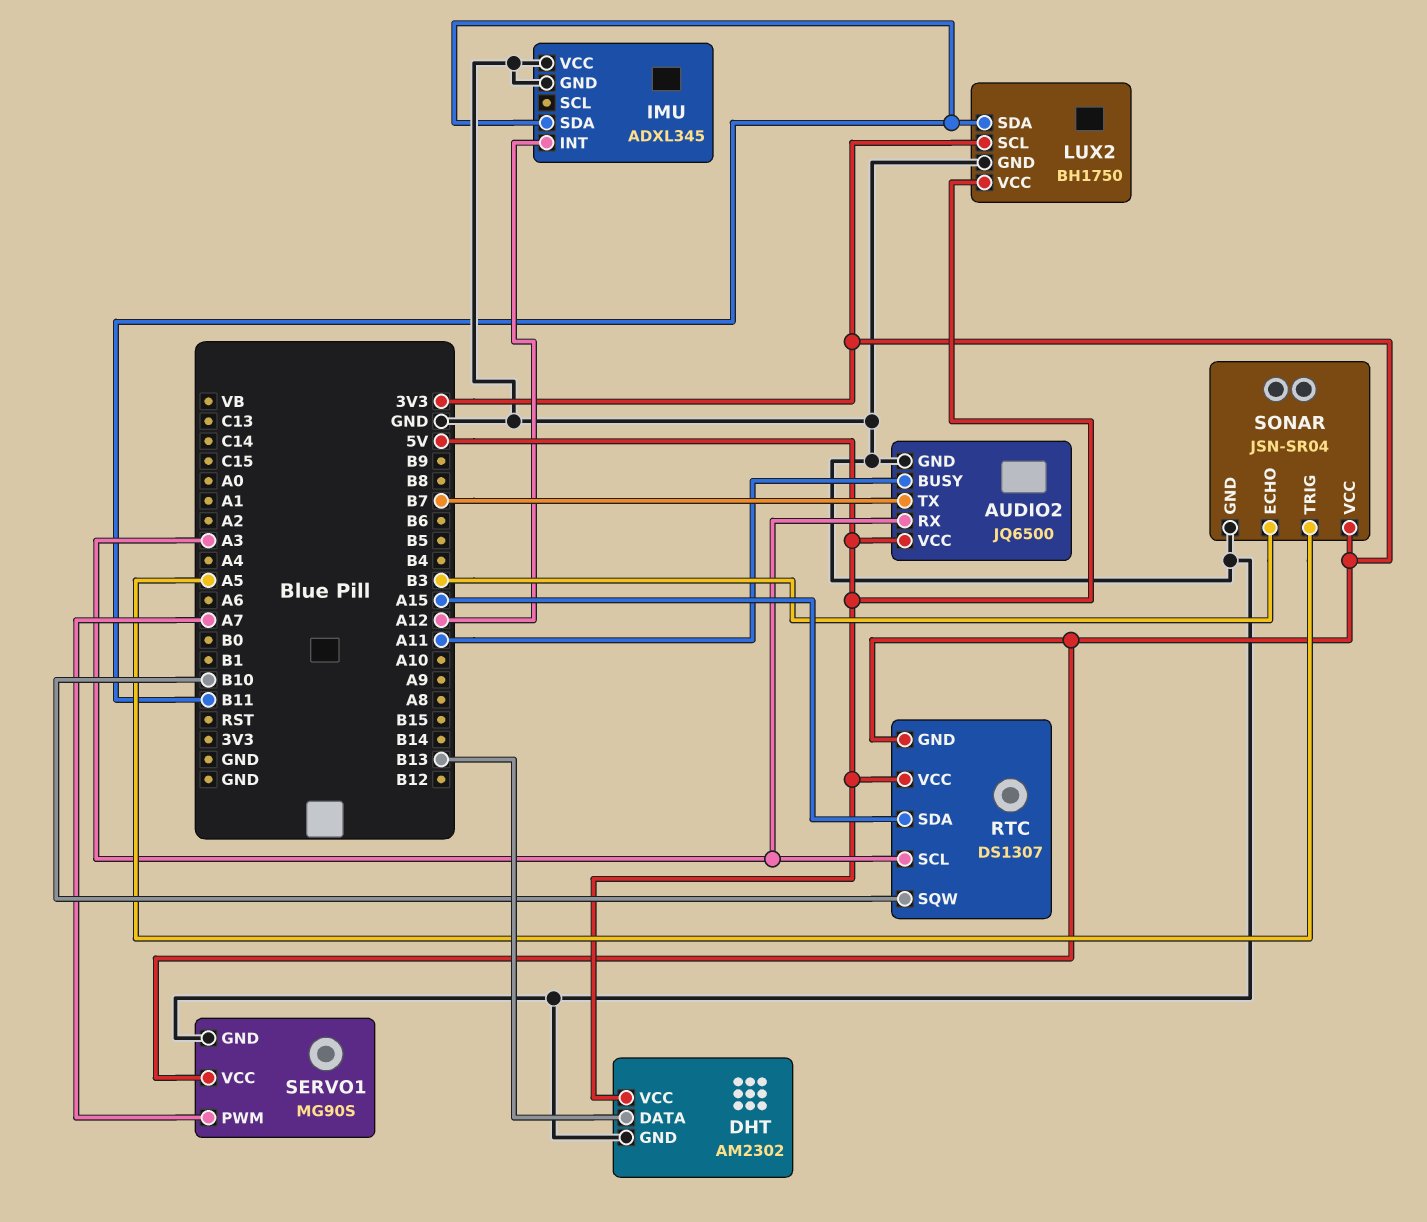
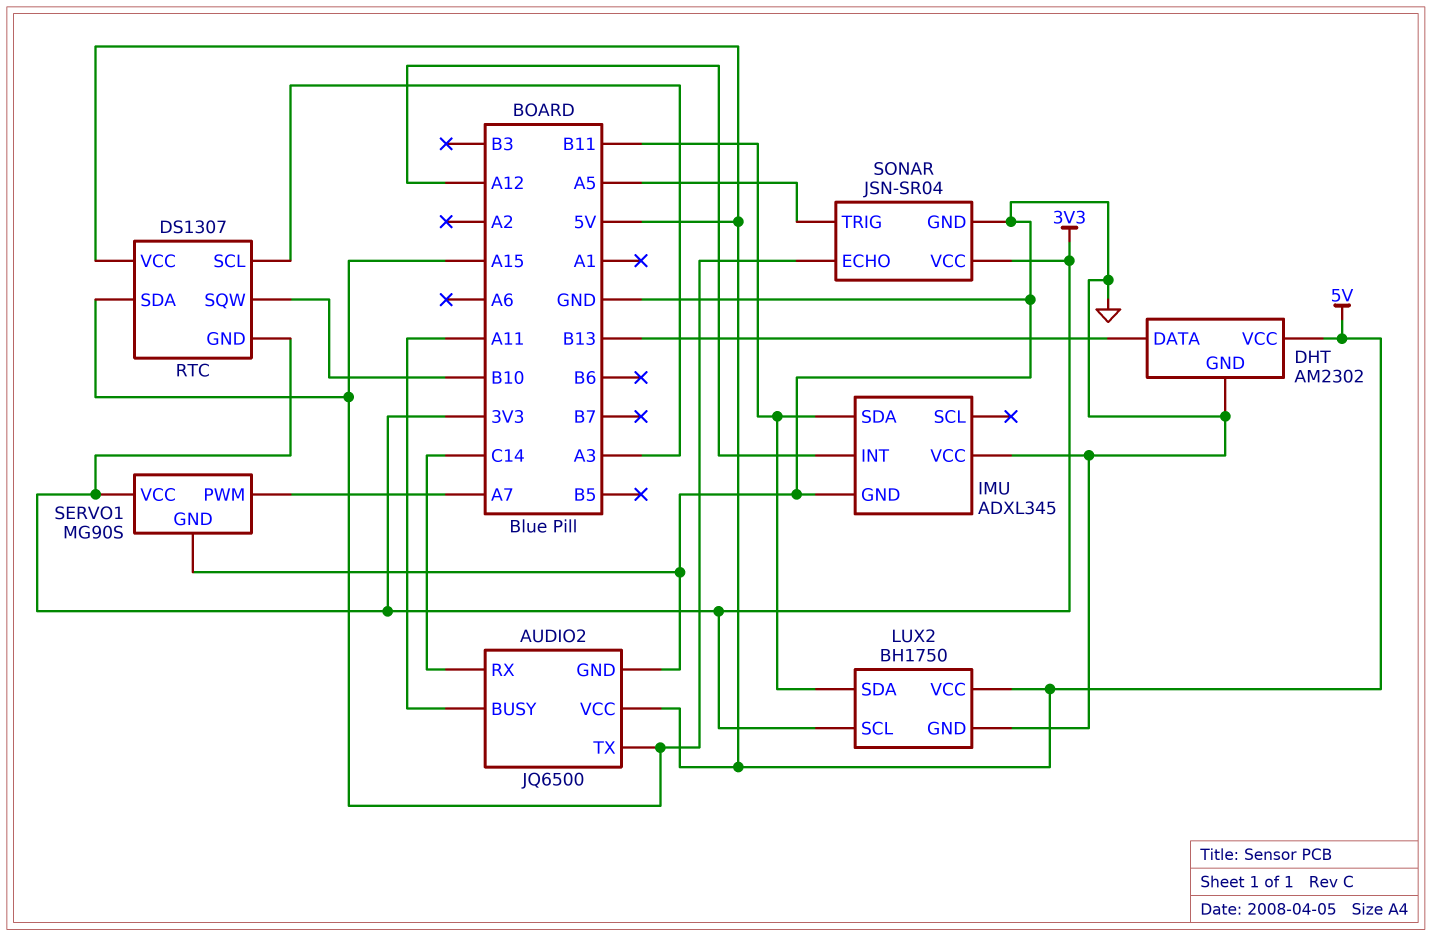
AUDIO2 pin RX: A3 -> C14
AUDIO2 pin TX: B7 -> A15
SONAR pin ECHO: B3 -> A15

